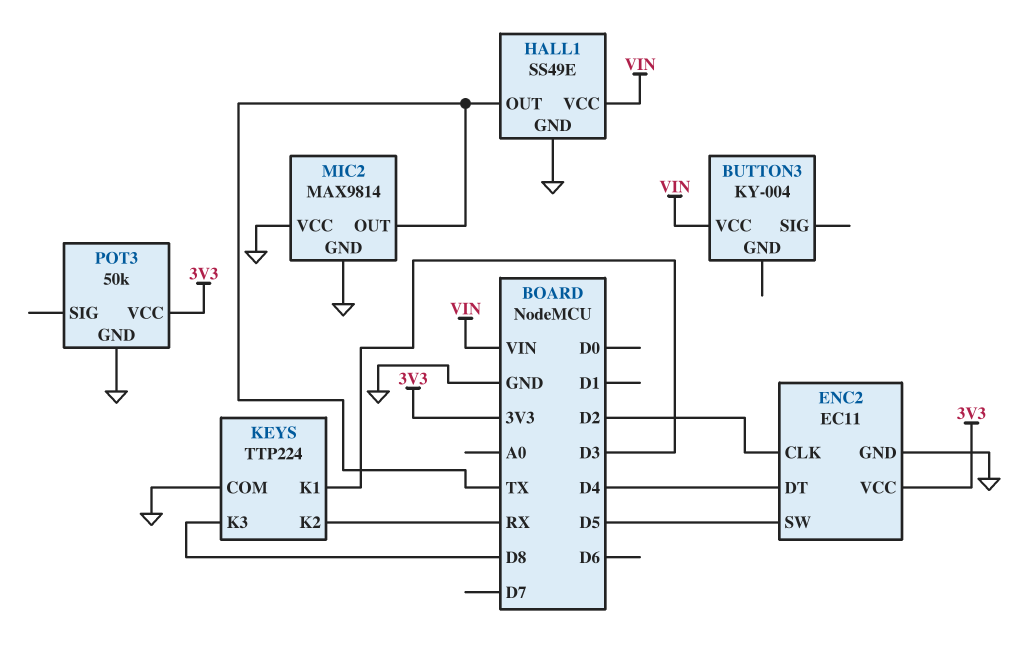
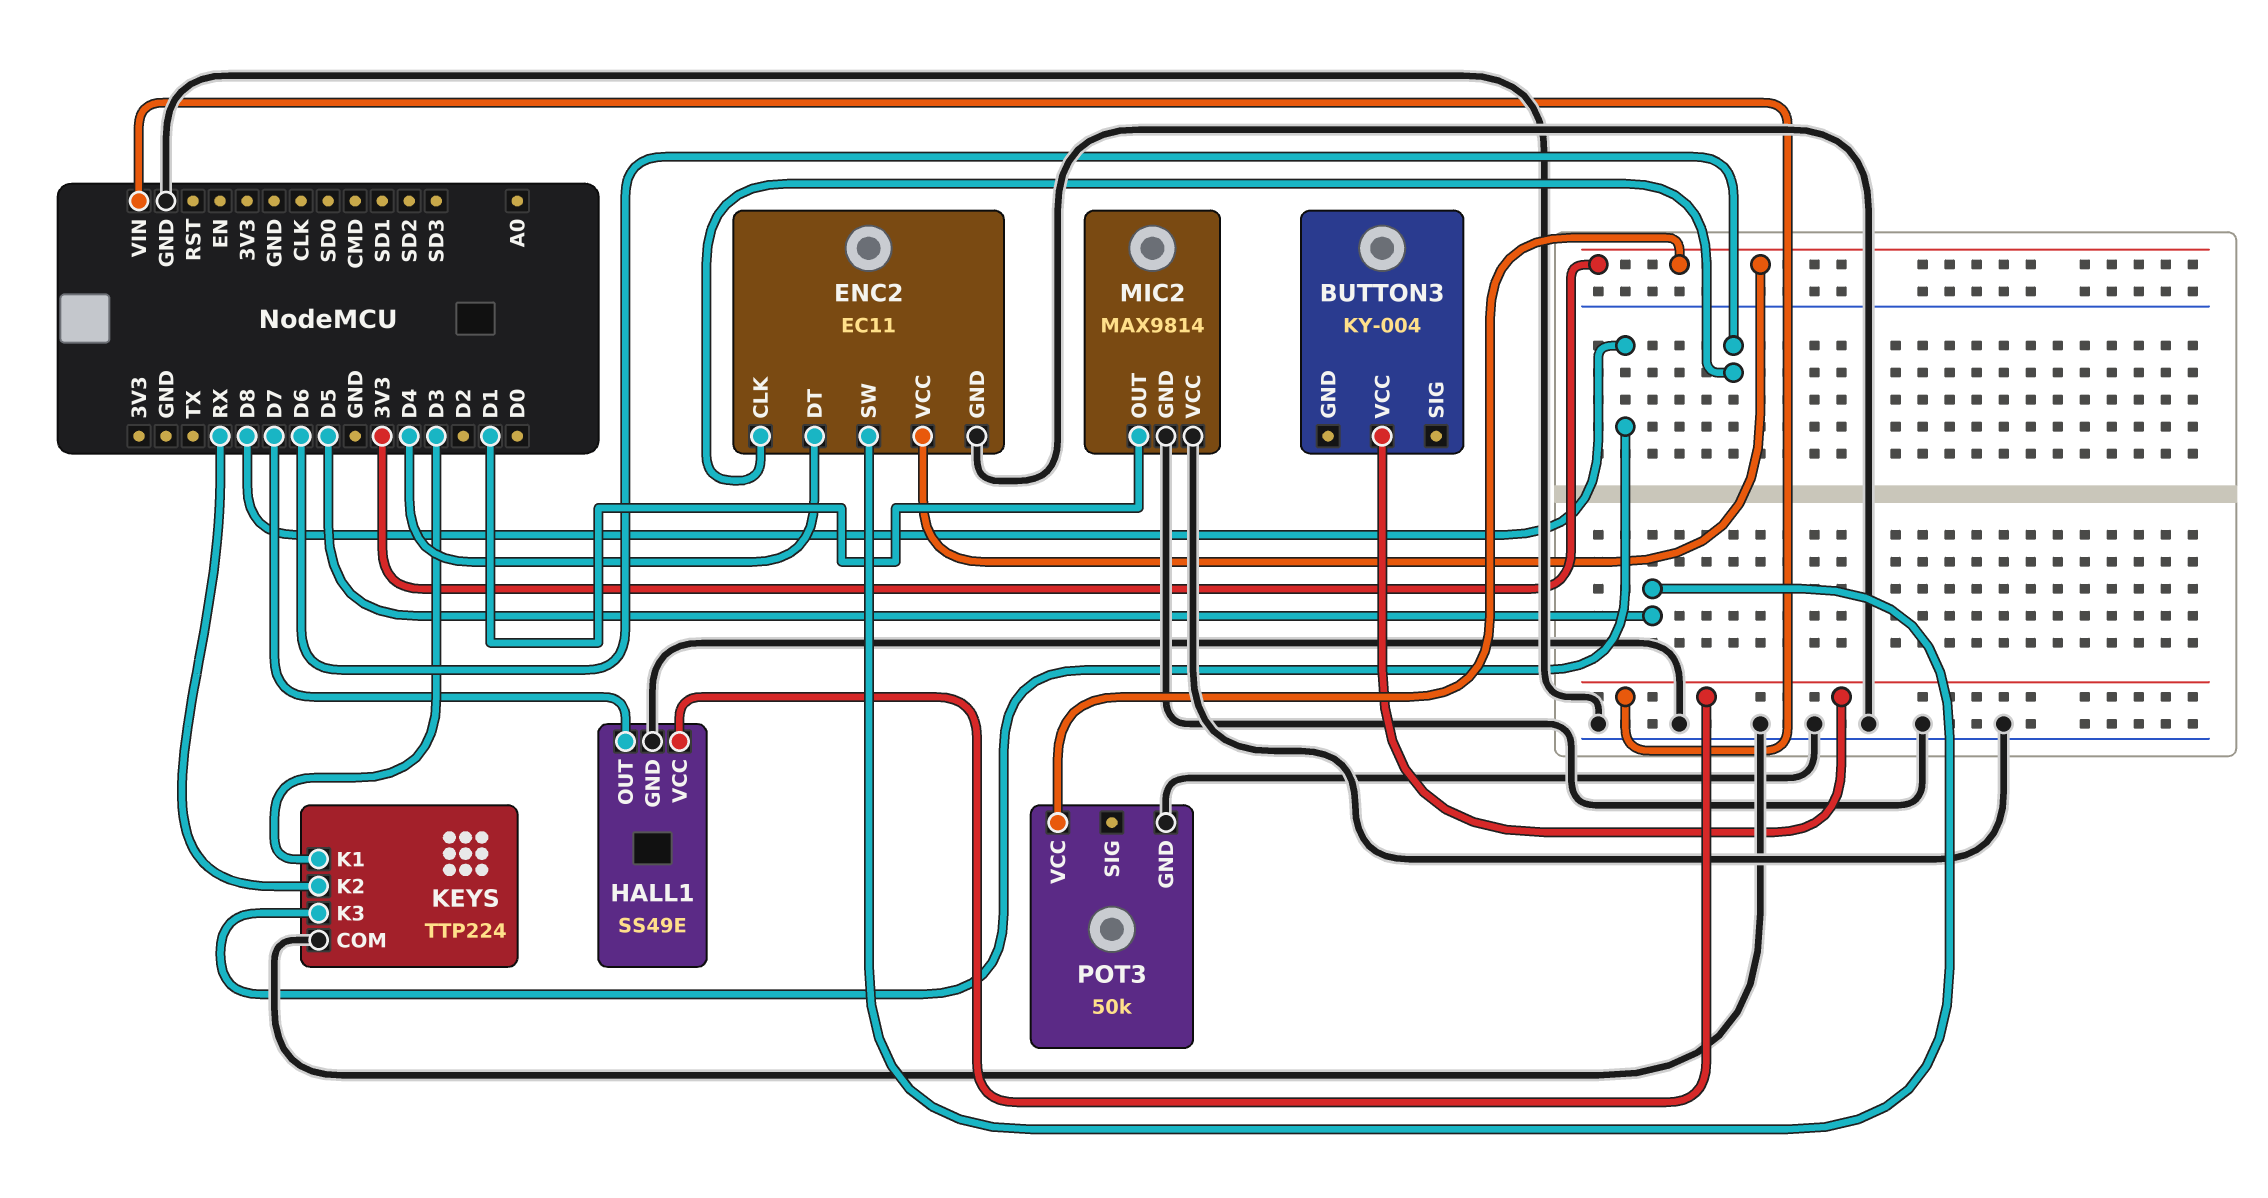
ENC2 pin CLK: D2 -> D6
HALL1 pin OUT: TX -> D7
MIC2 pin OUT: TX -> D1

